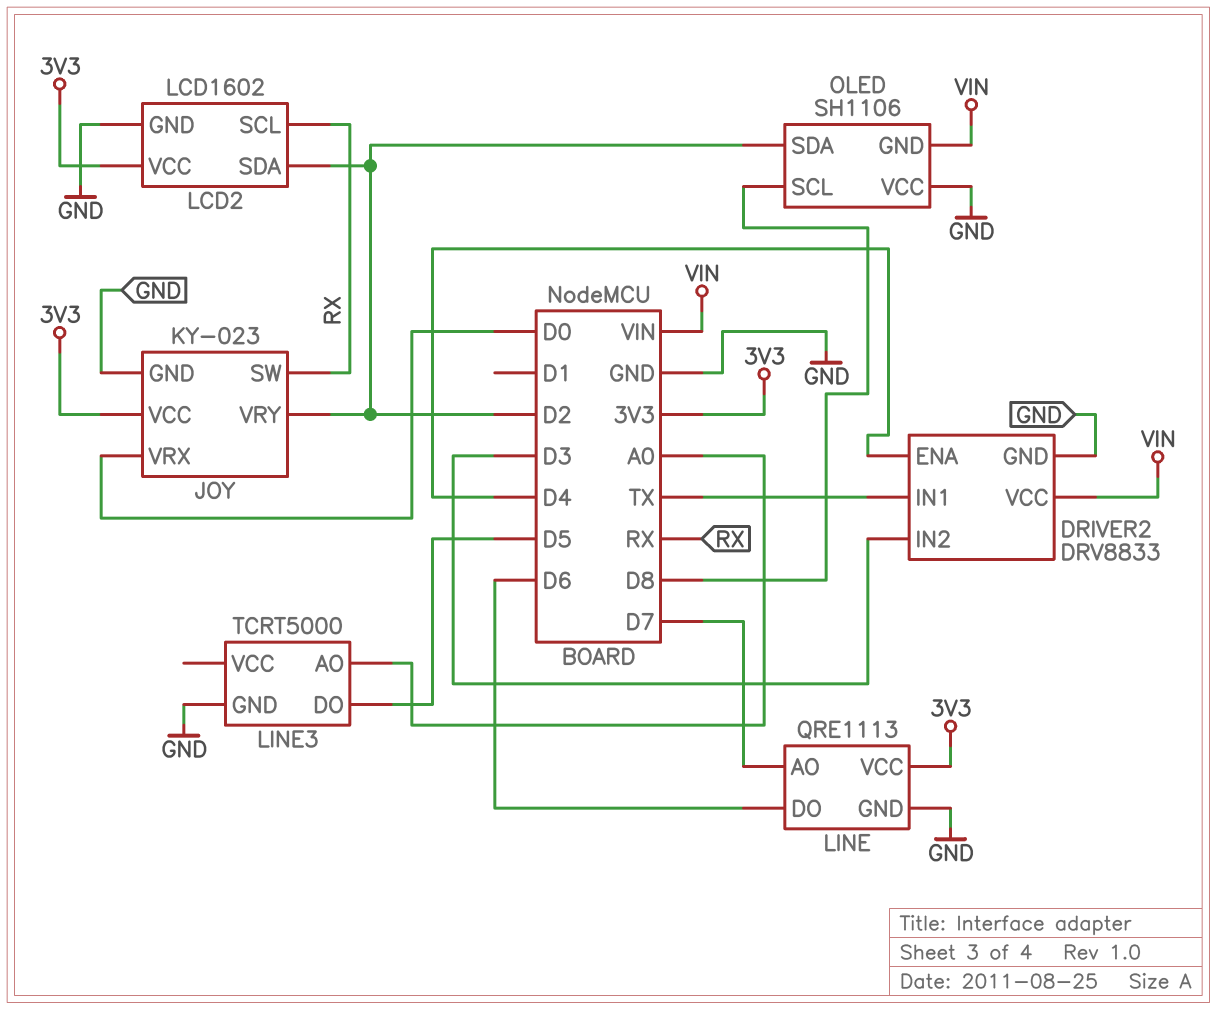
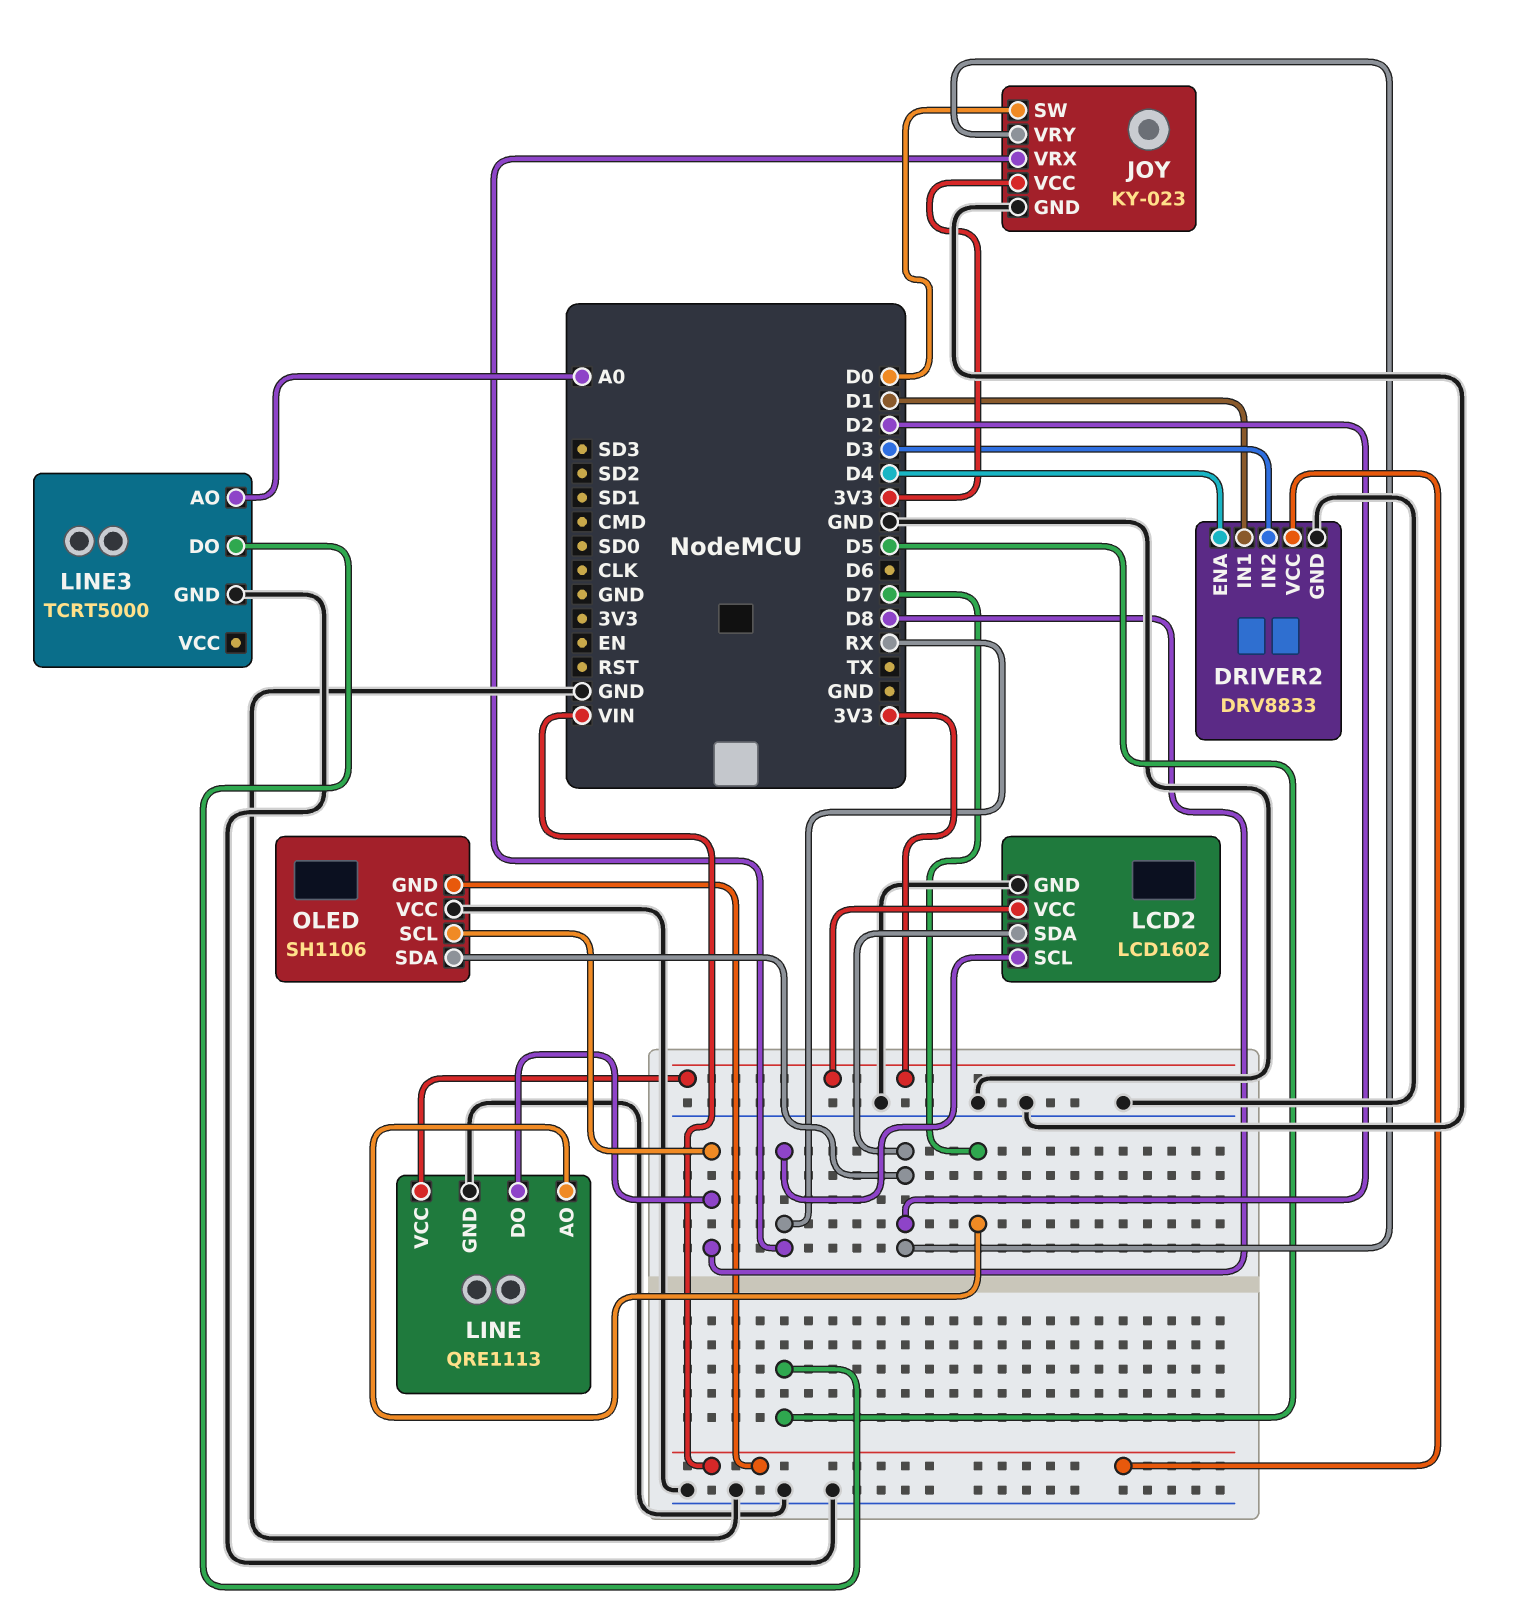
DRIVER2 pin IN1: TX -> D1
JOY pin SW: RX -> D0
JOY pin VRX: D0 -> RX
LINE pin DO: D6 -> D8

